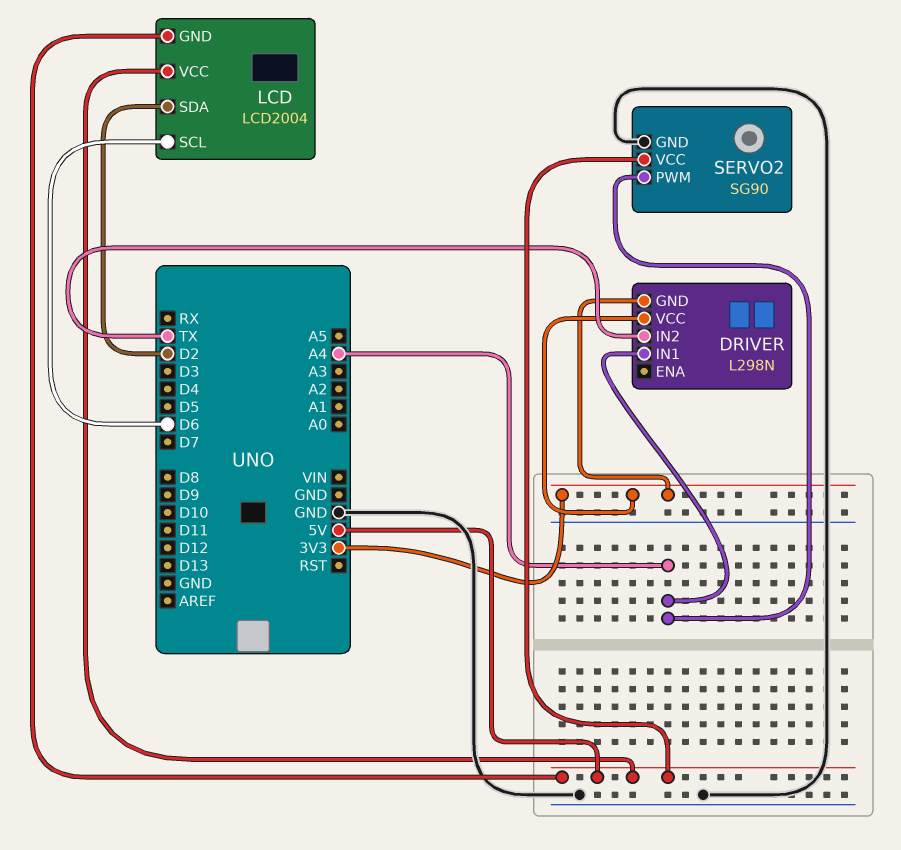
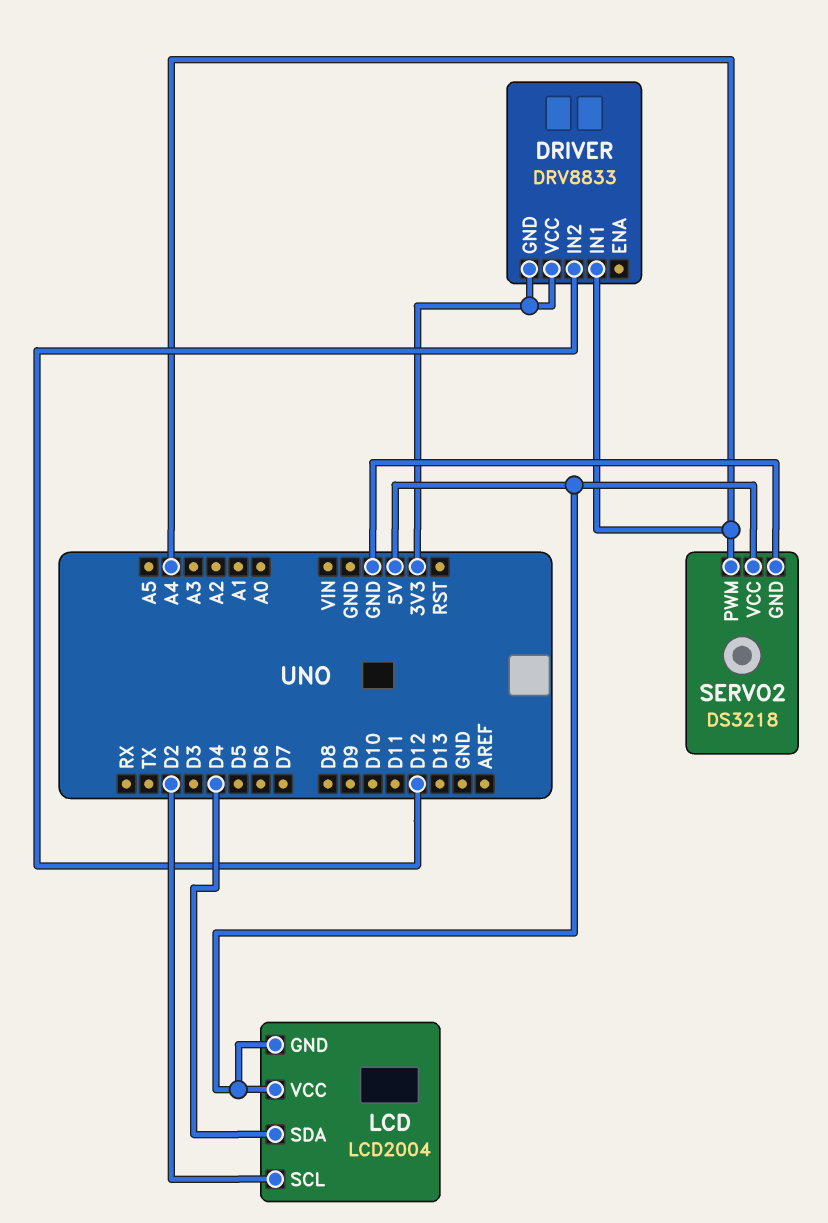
DRIVER: L298N -> DRV8833
DRIVER pin IN2: TX -> D12
LCD pin SCL: D6 -> D2
LCD pin SDA: D2 -> D4
SERVO2: SG90 -> DS3218

